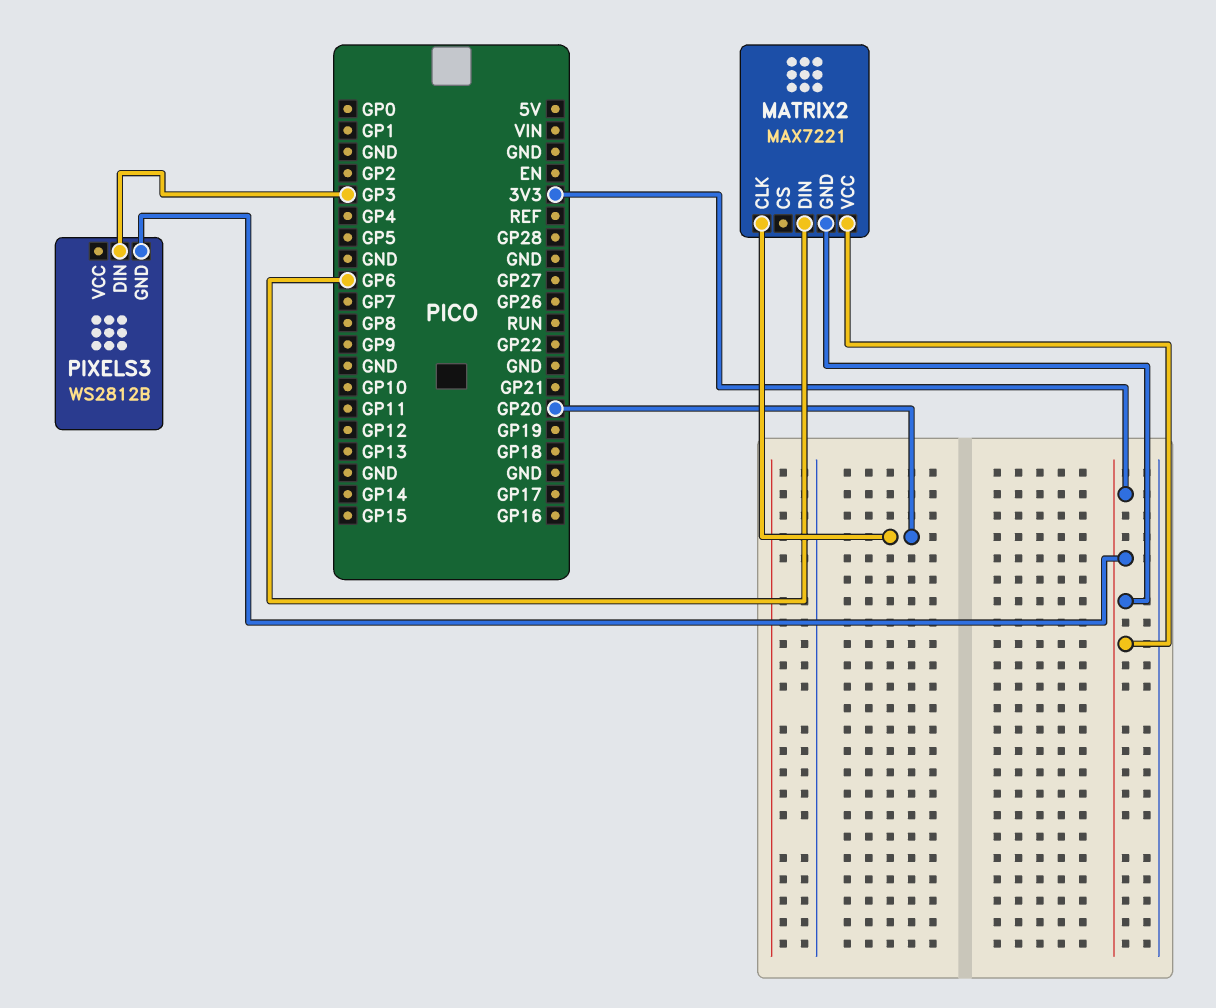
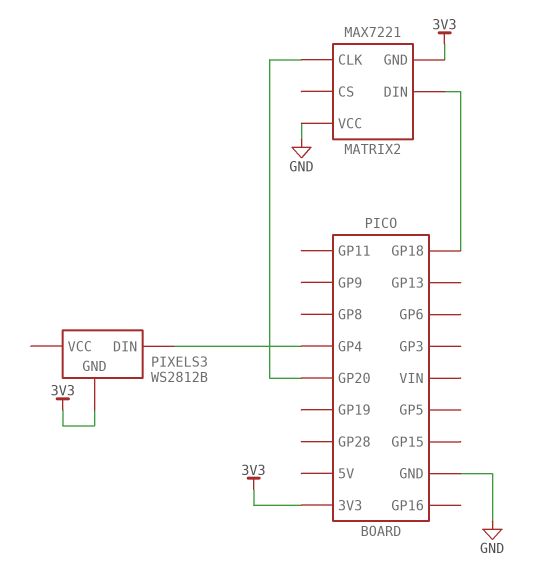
MATRIX2 pin DIN: GP6 -> GP18
MATRIX2 pin VCC: 3V3 -> GND
PIXELS3 pin DIN: GP3 -> GP4

